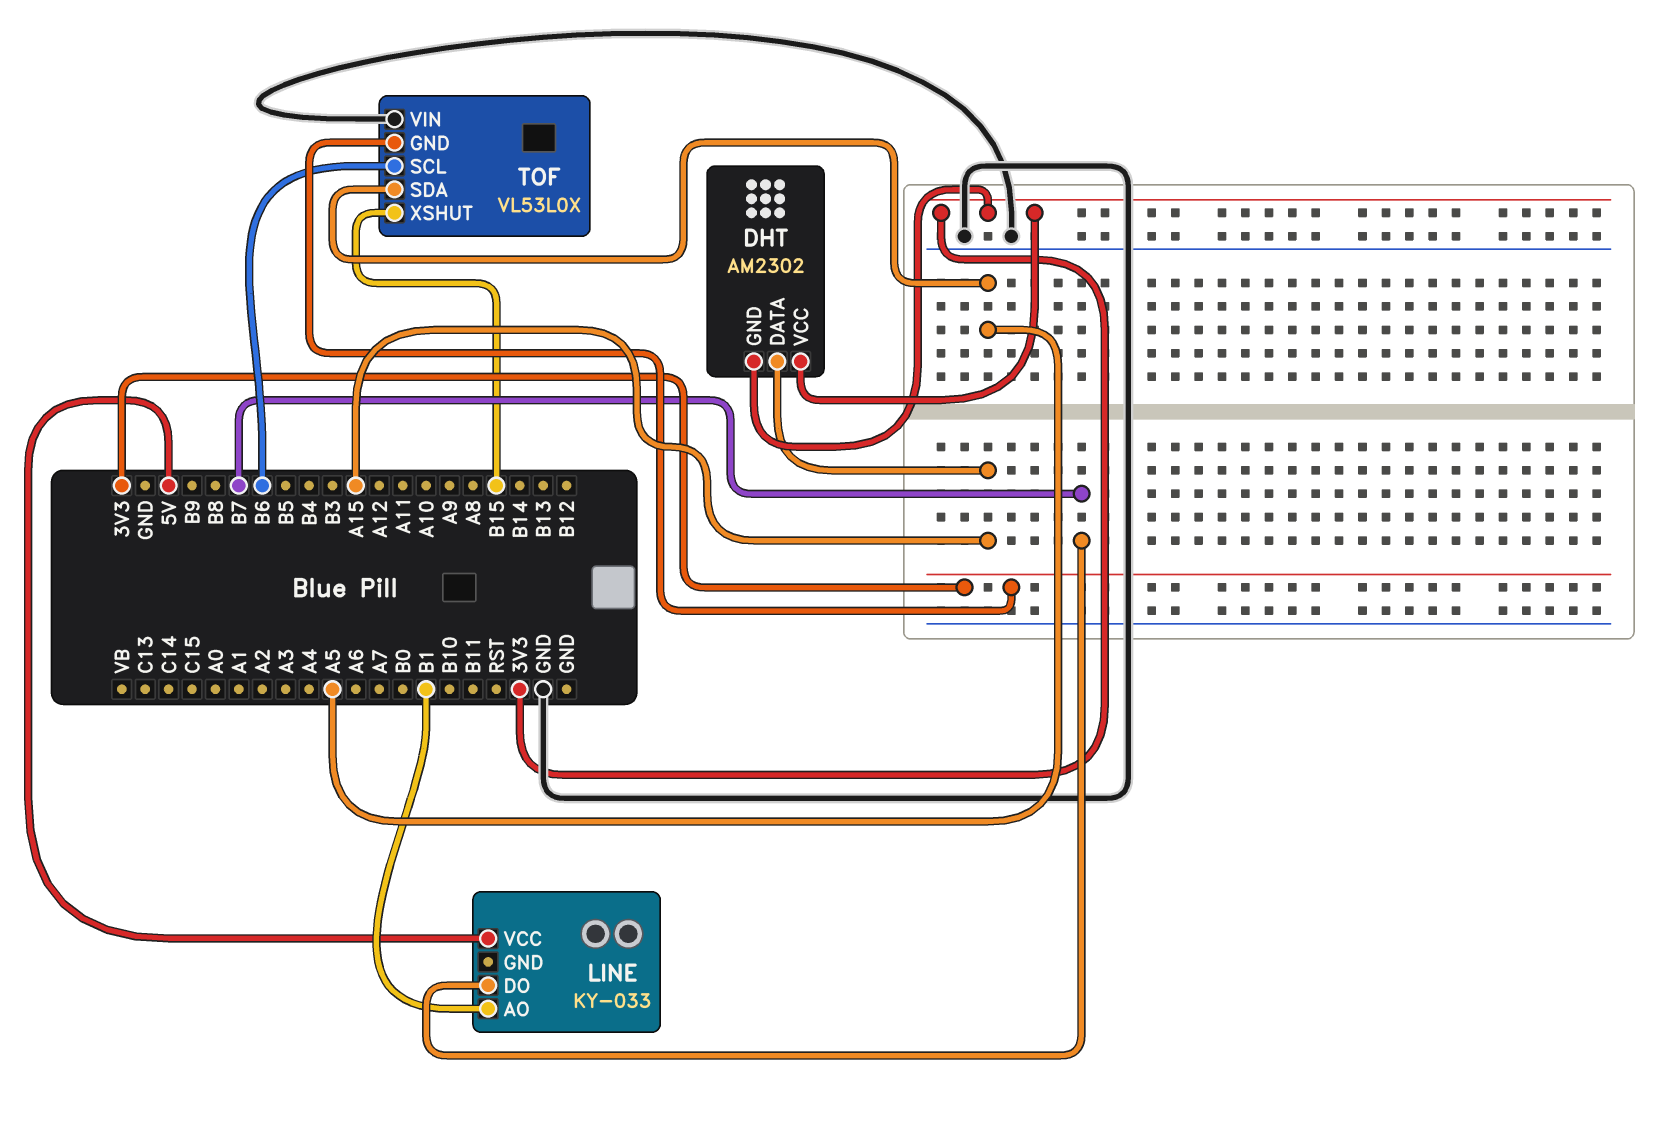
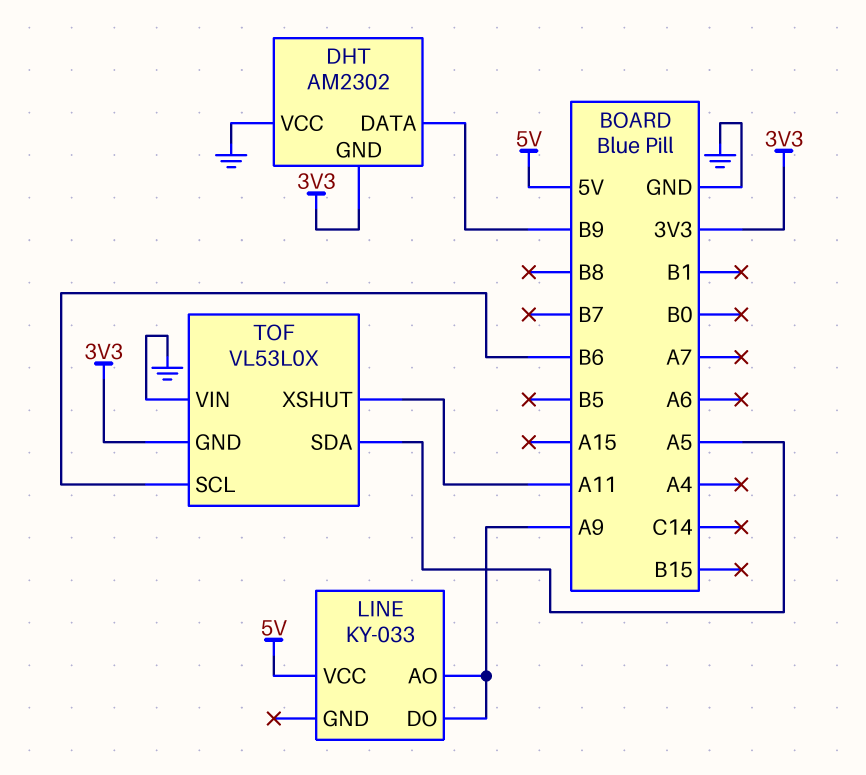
DHT pin DATA: A15 -> B9
DHT pin VCC: 3V3 -> GND
LINE pin AO: B1 -> A9
LINE pin DO: B7 -> A9
TOF pin XSHUT: B15 -> A11

